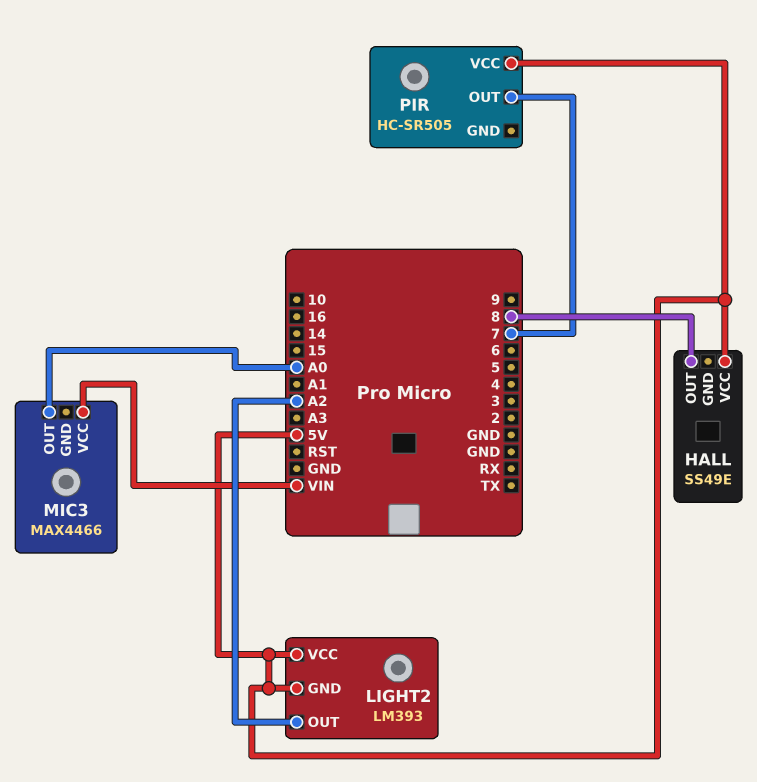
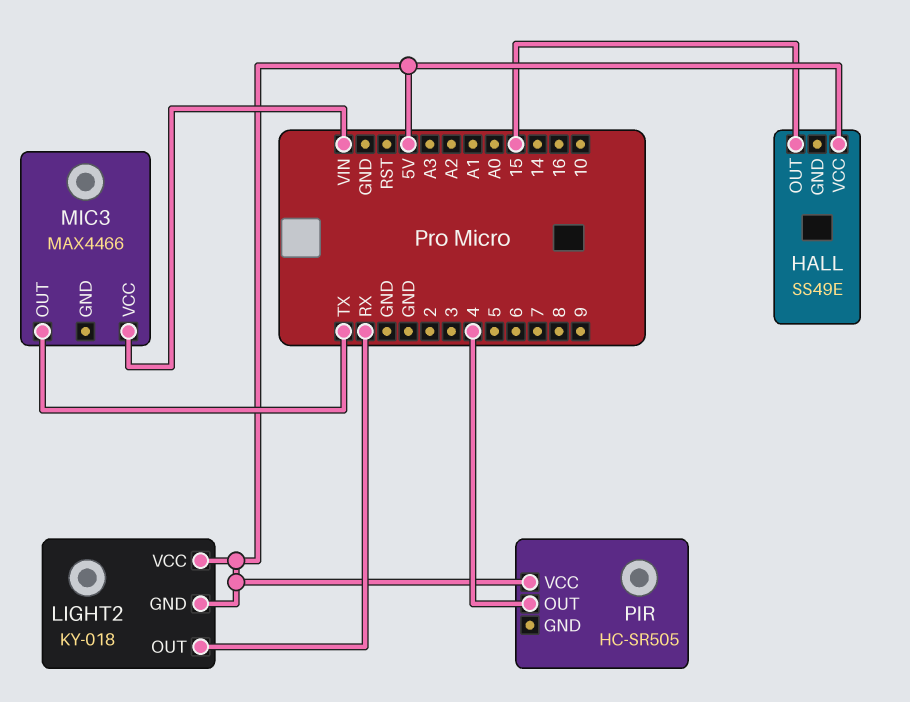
HALL pin OUT: 8 -> 15
LIGHT2: LM393 -> KY-018
LIGHT2 pin OUT: A2 -> RX
MIC3 pin OUT: A0 -> TX
PIR pin OUT: 7 -> 4

